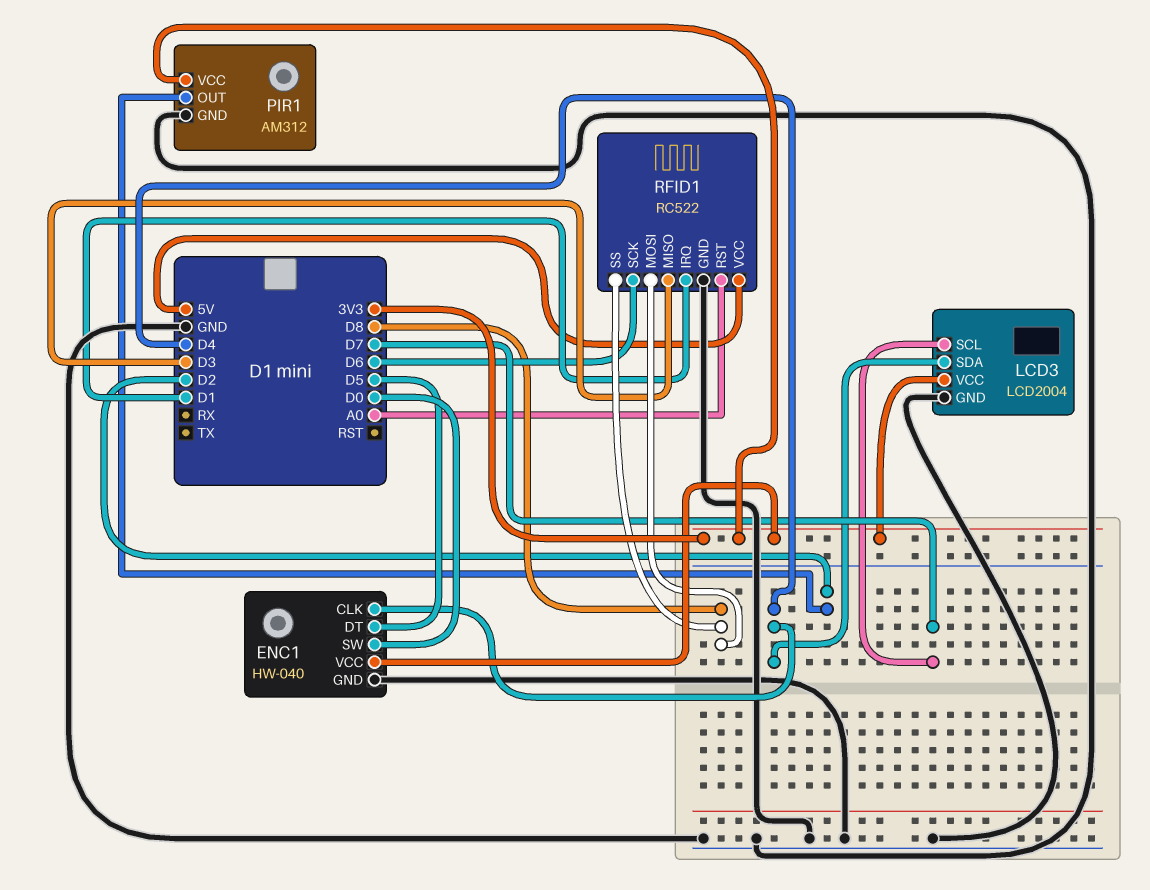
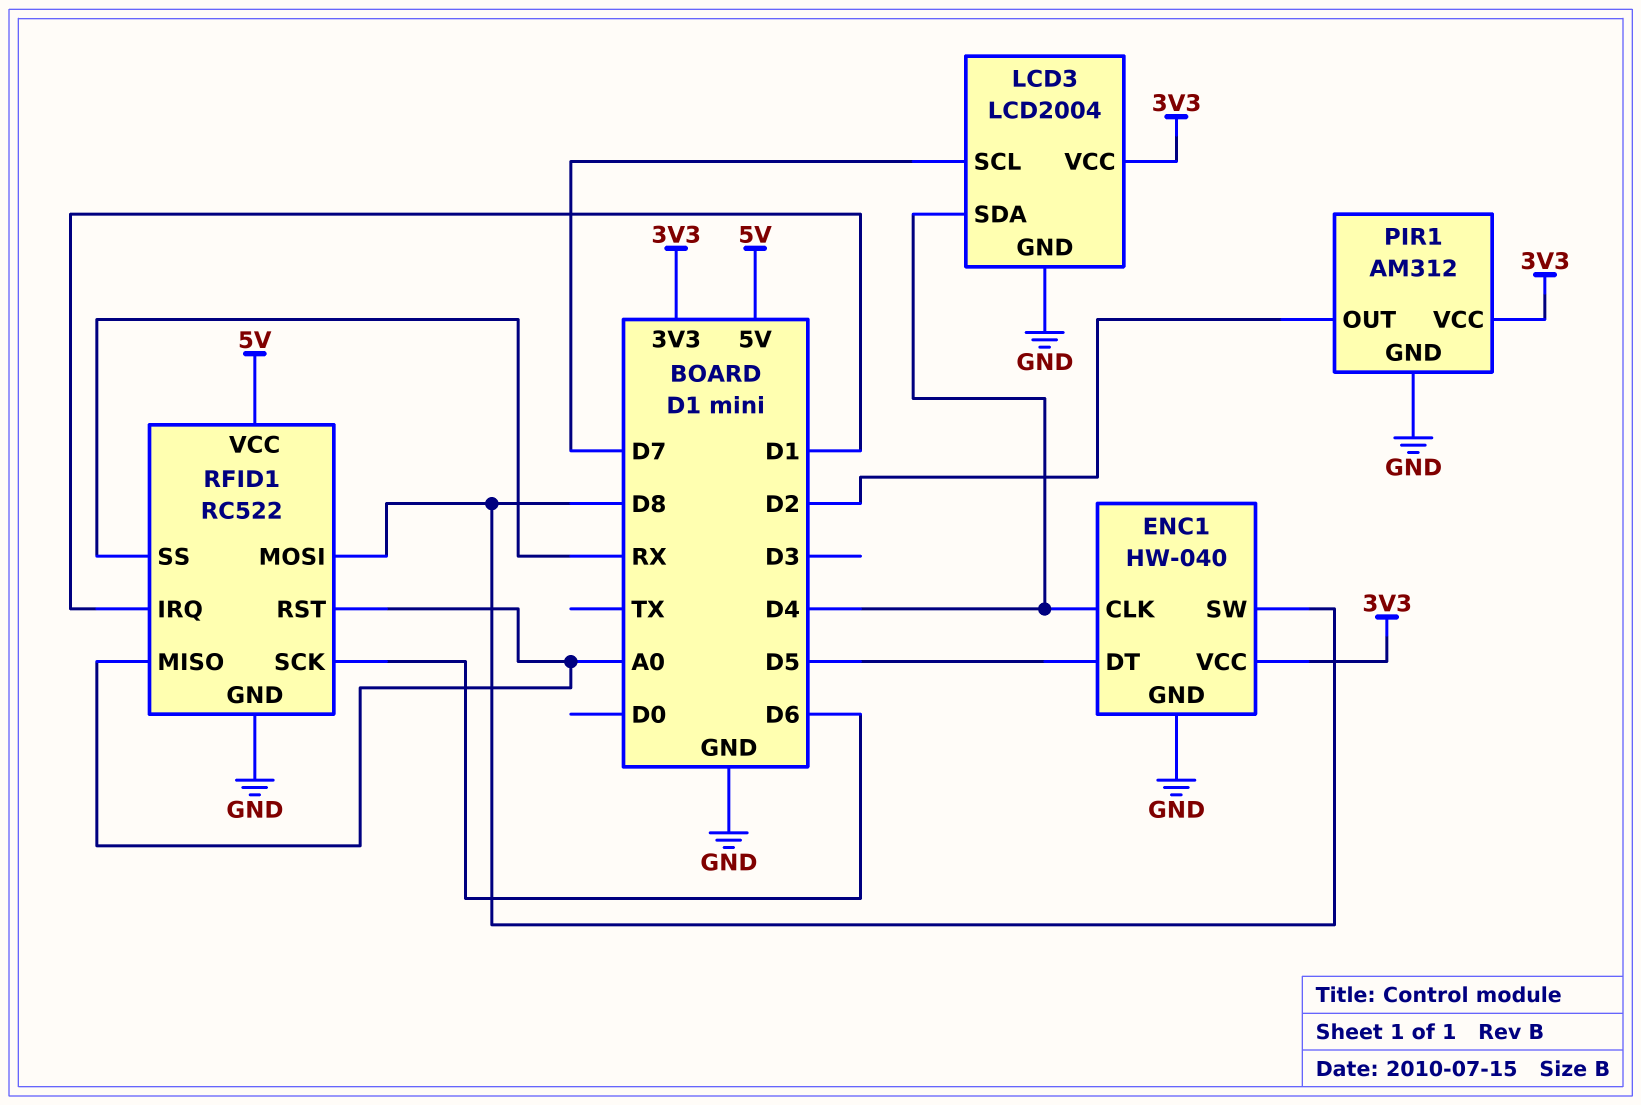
ENC1 pin SW: D0 -> D8
RFID1 pin MISO: D3 -> A0
RFID1 pin SS: D8 -> RX

